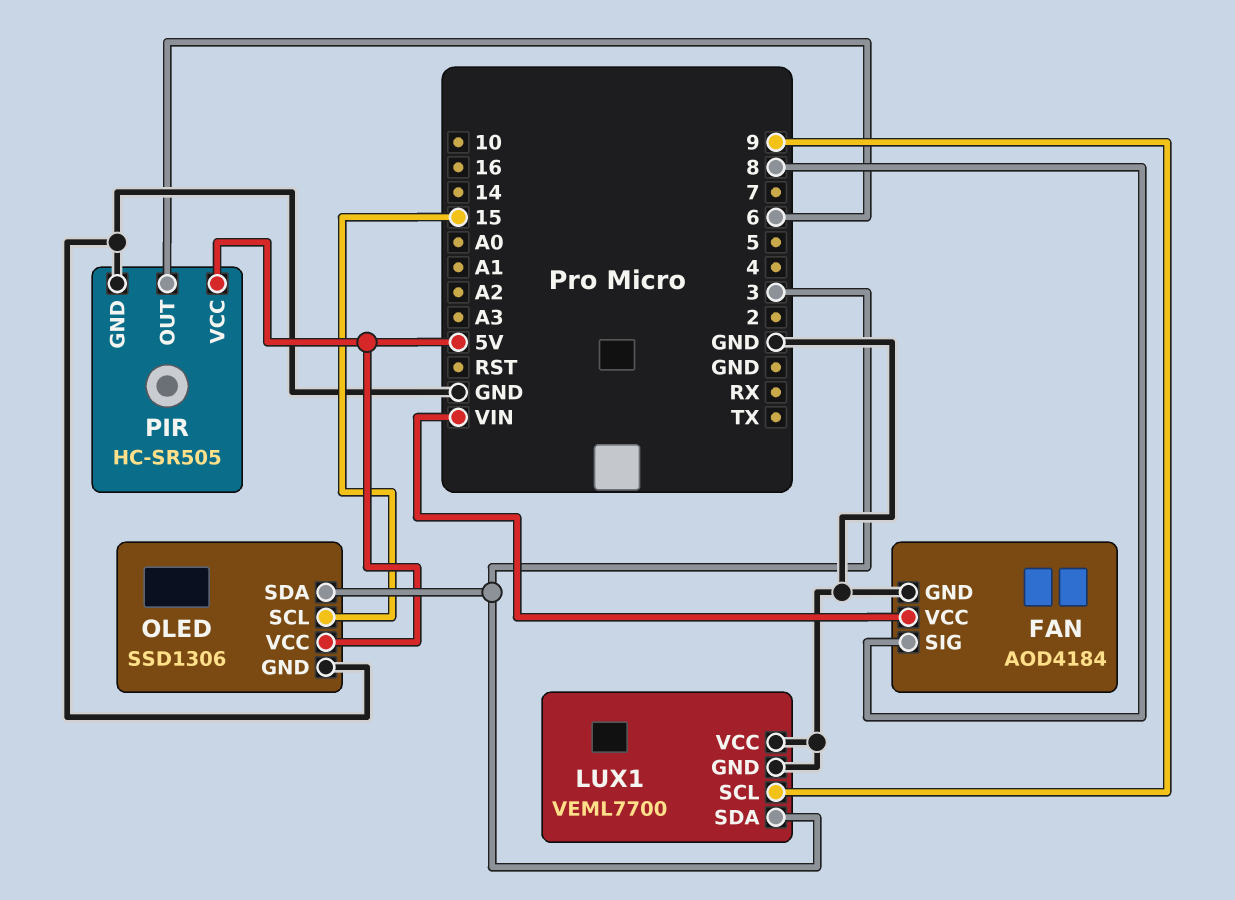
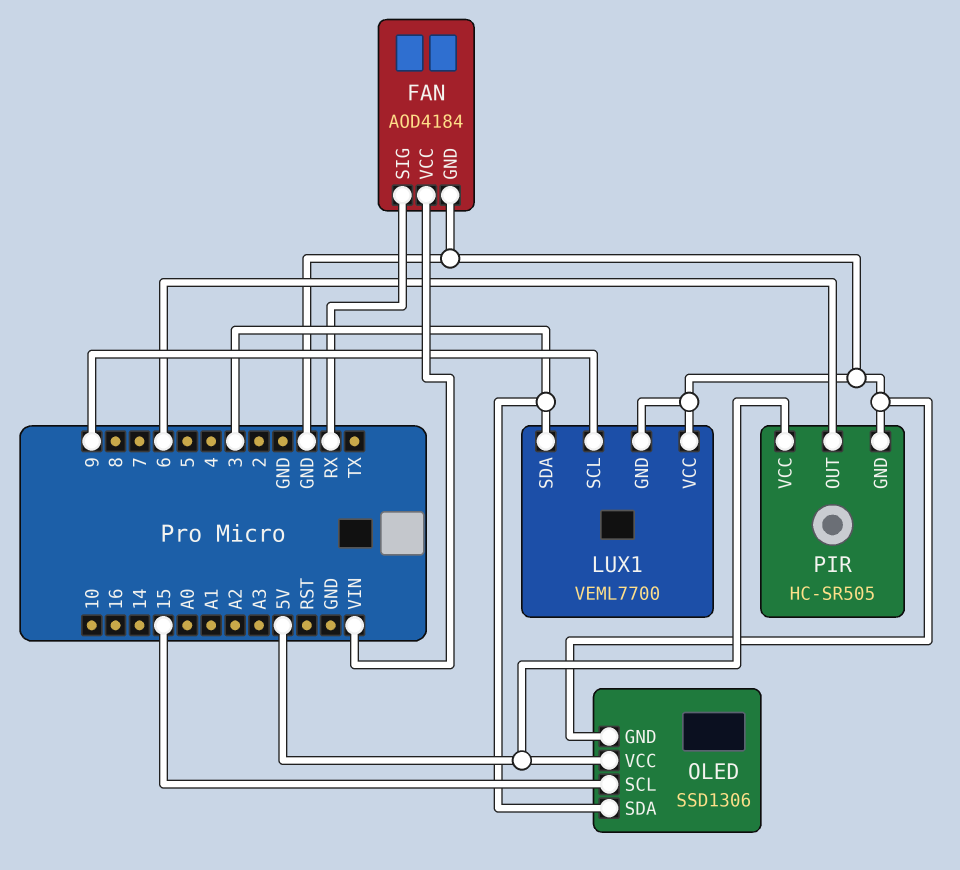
FAN pin SIG: 8 -> RX

